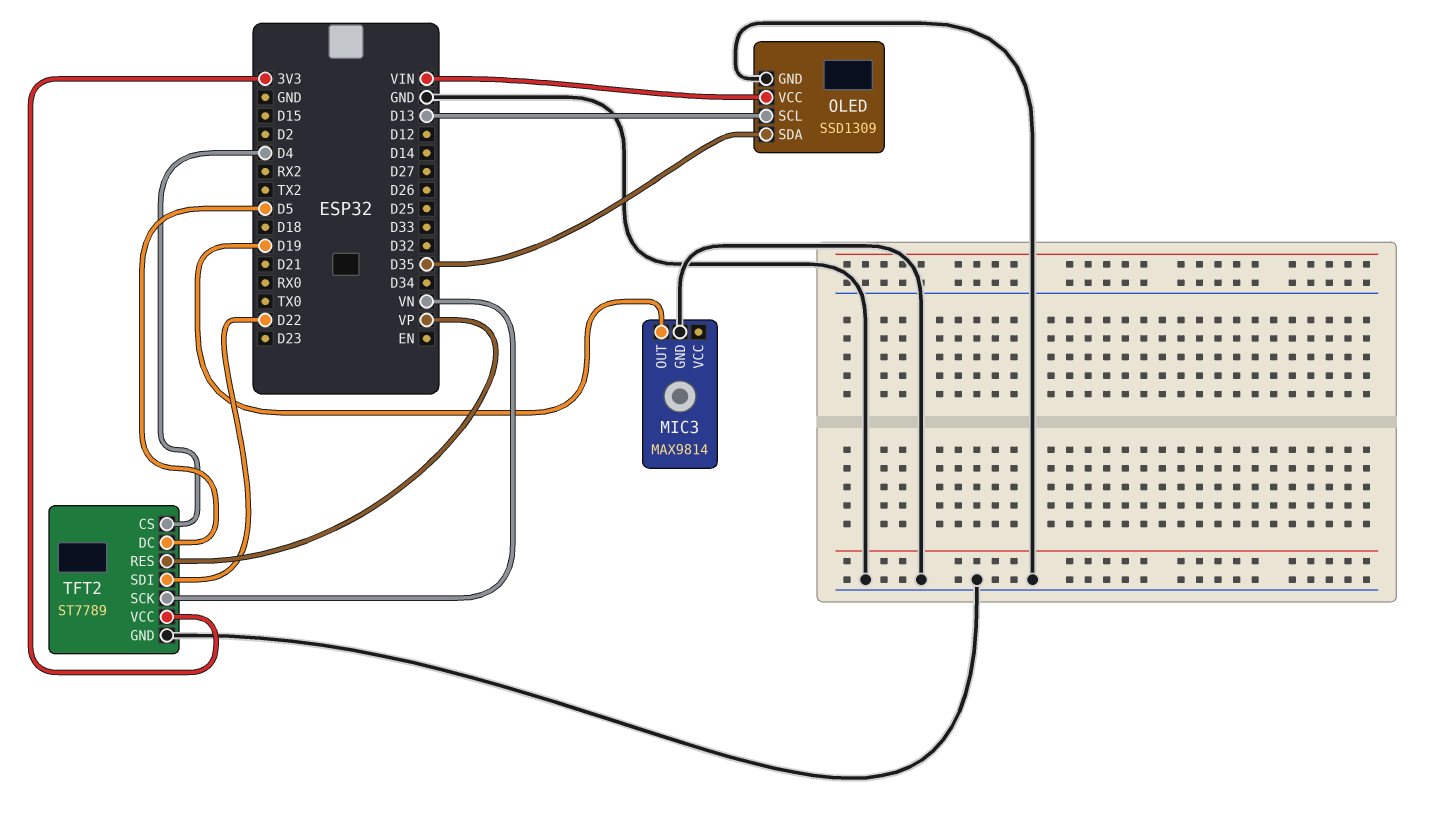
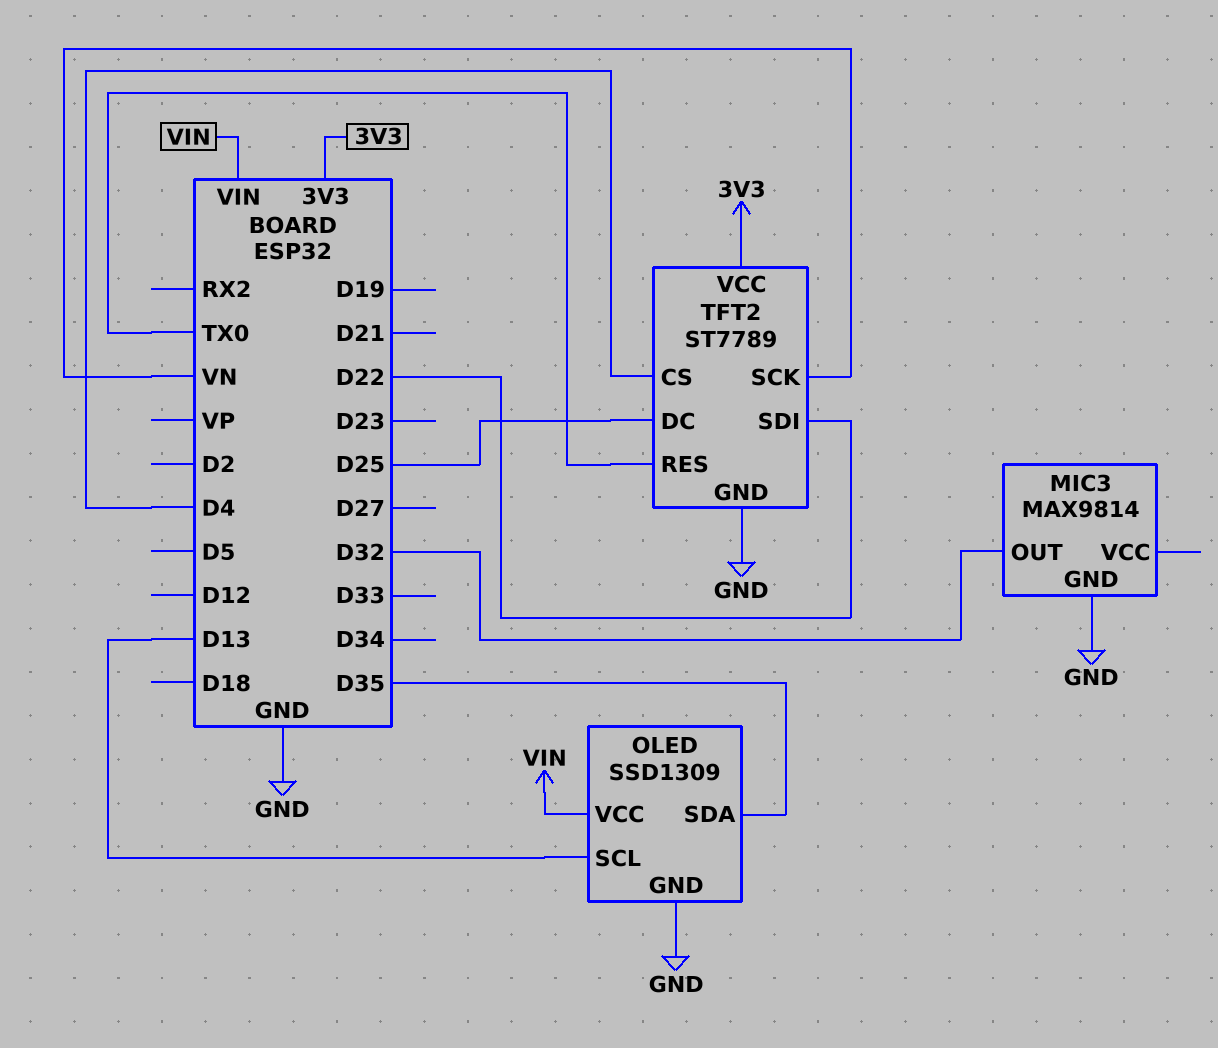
MIC3 pin OUT: D19 -> D32
TFT2 pin DC: D5 -> D25
TFT2 pin RES: VP -> TX0

